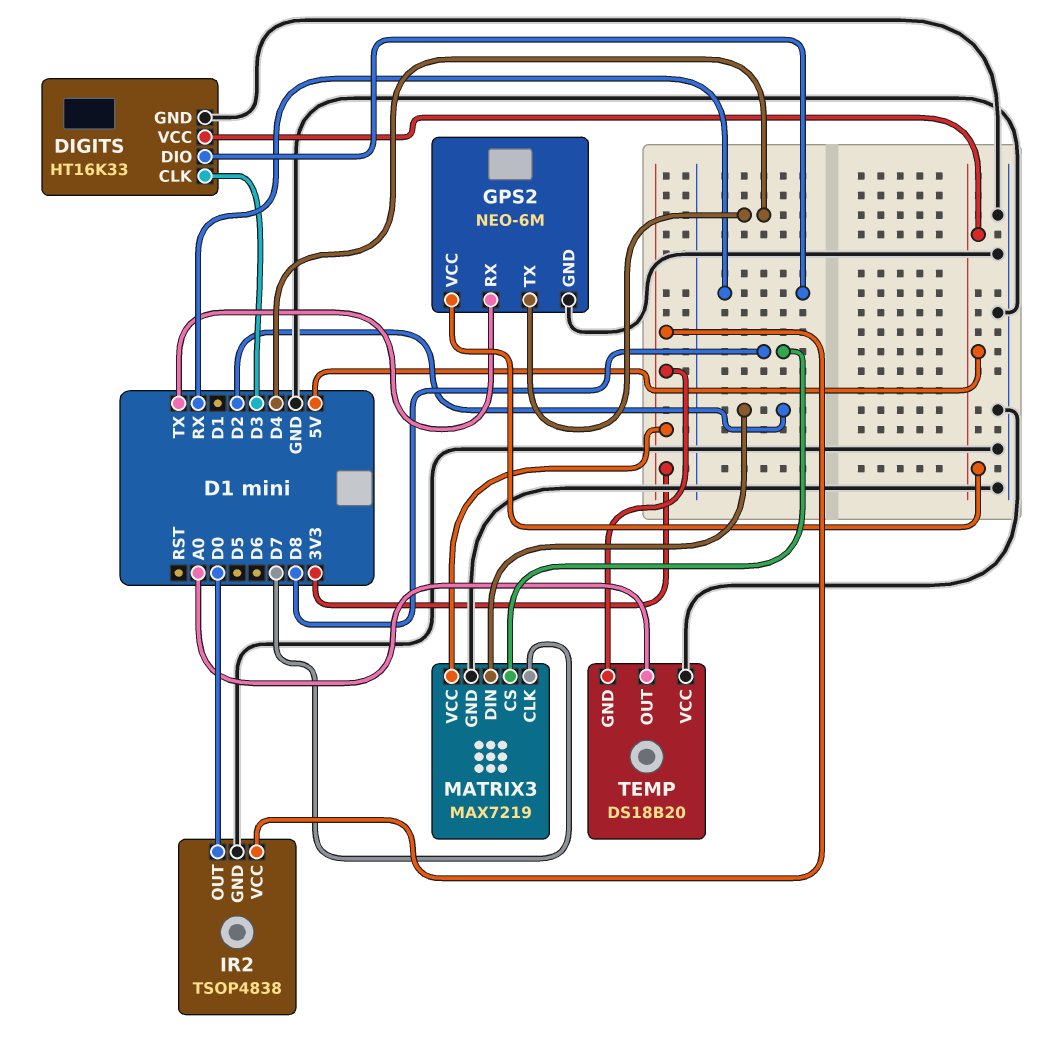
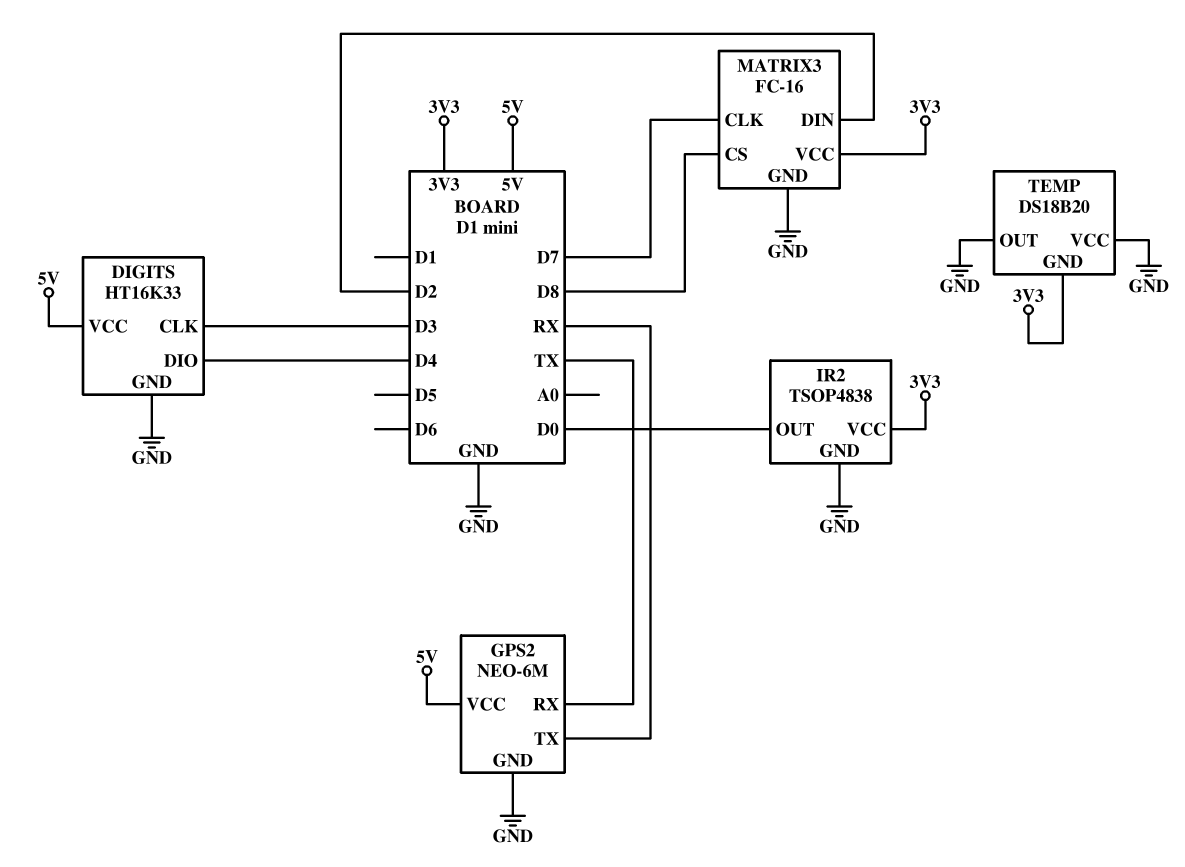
DIGITS pin DIO: RX -> D4
GPS2 pin TX: D4 -> RX
MATRIX3: MAX7219 -> FC-16
TEMP pin OUT: A0 -> GND

